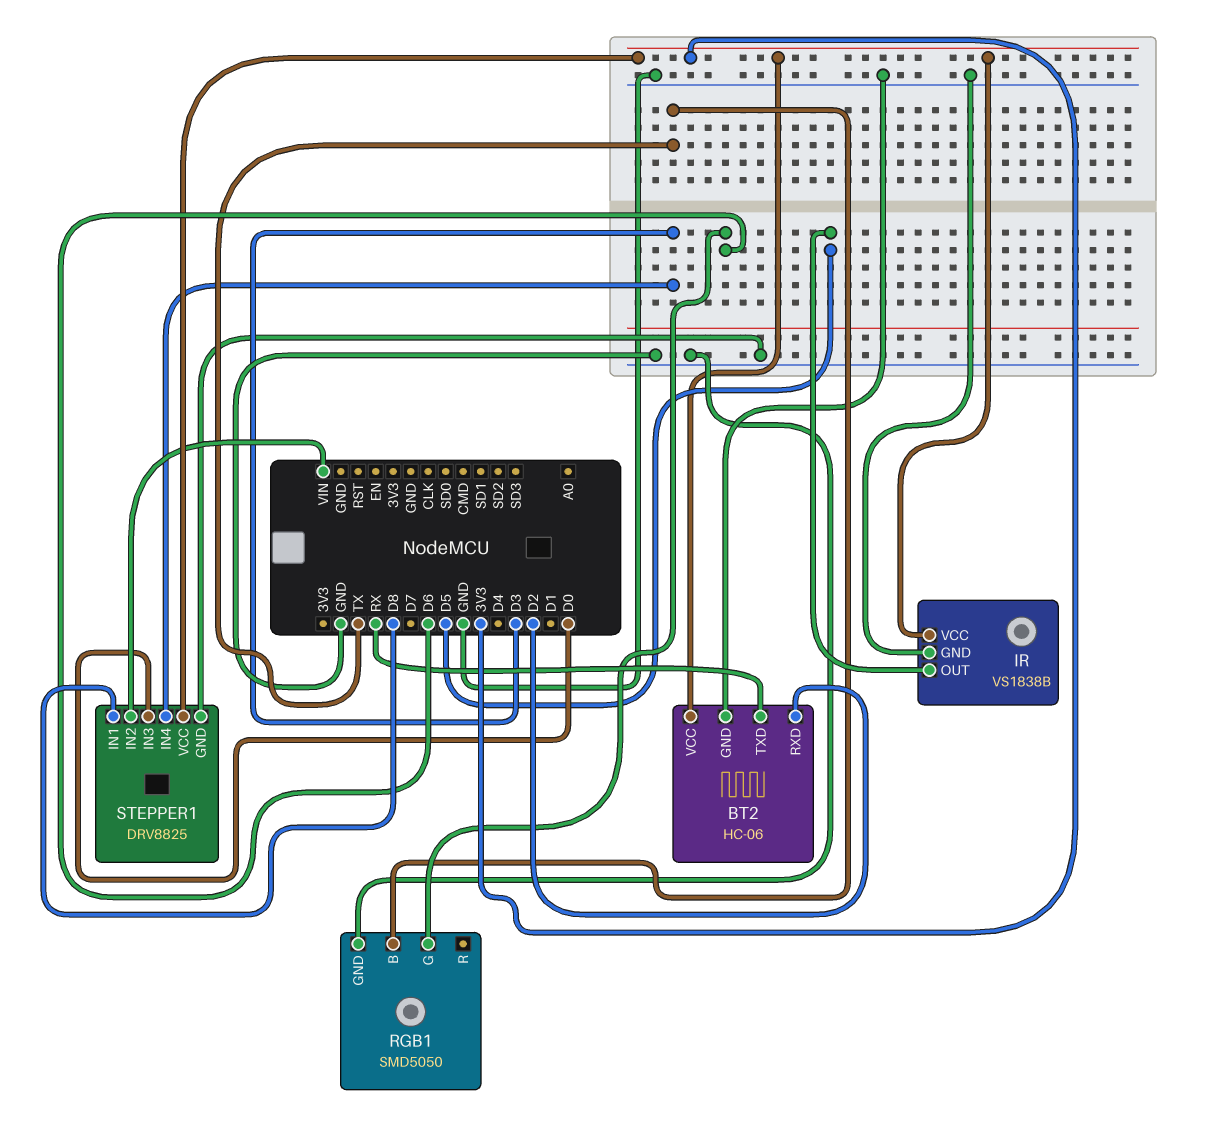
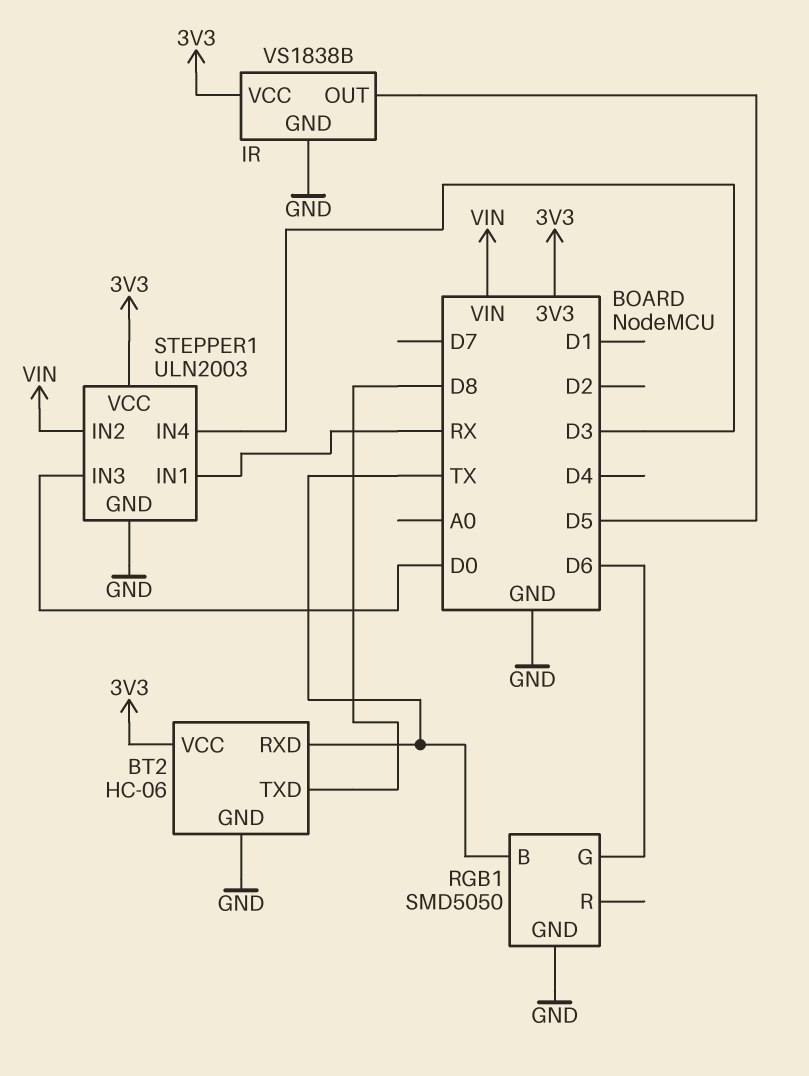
BT2 pin RXD: D2 -> TX
BT2 pin TXD: RX -> D8
STEPPER1: DRV8825 -> ULN2003
STEPPER1 pin IN1: D8 -> RX

